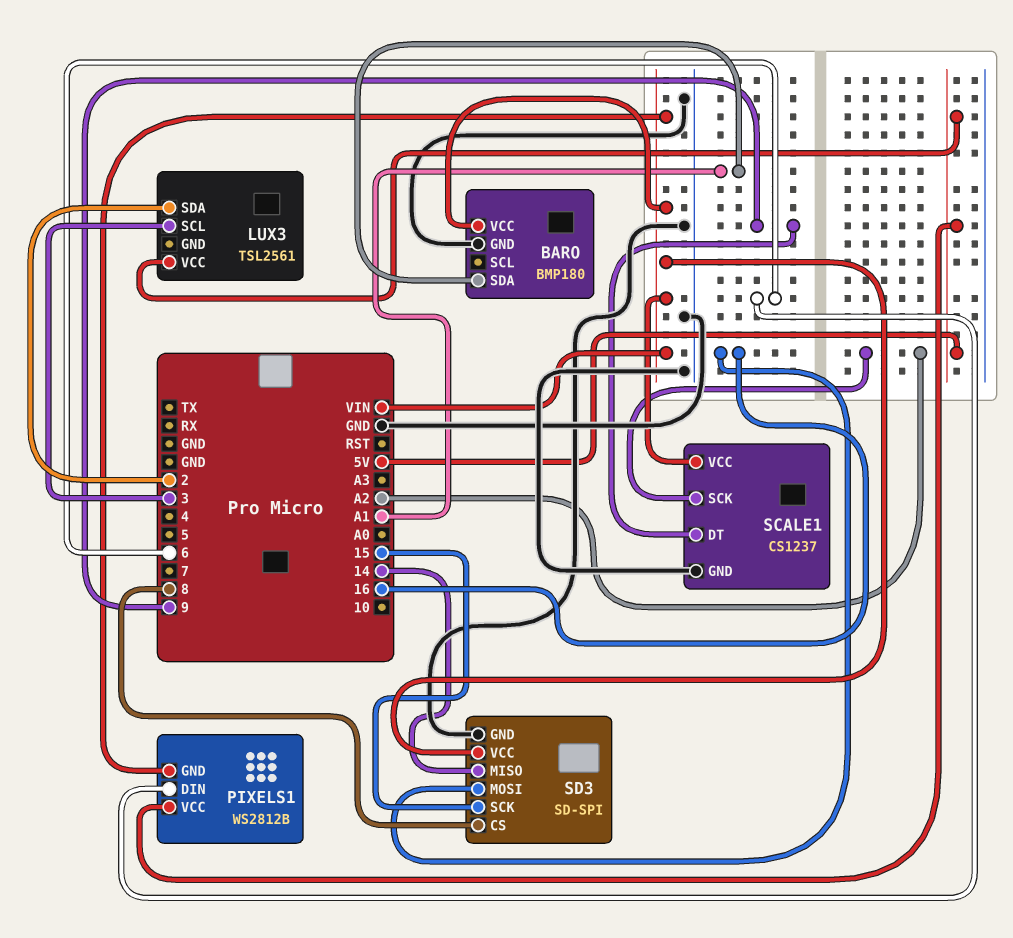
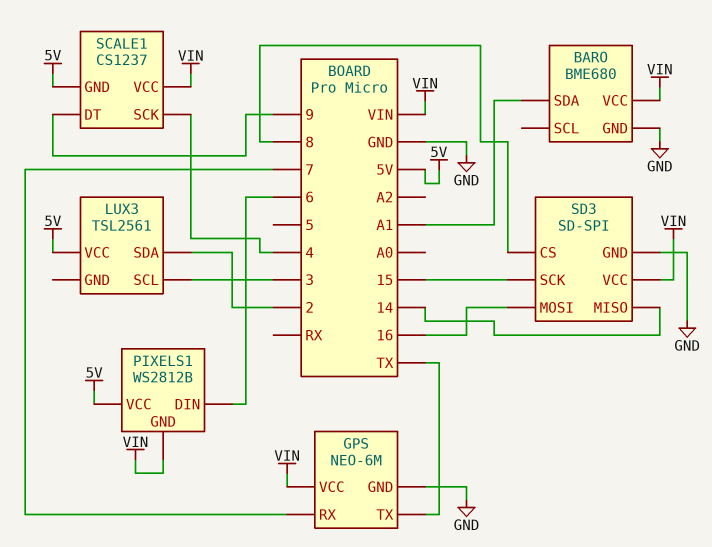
BARO: BMP180 -> BME680
GPS: none -> NEO-6M
GPS pin GND: none -> GND
GPS pin RX: none -> 7
GPS pin TX: none -> TX
GPS pin VCC: none -> VIN
SCALE1 pin GND: GND -> 5V
SCALE1 pin SCK: A2 -> 4

